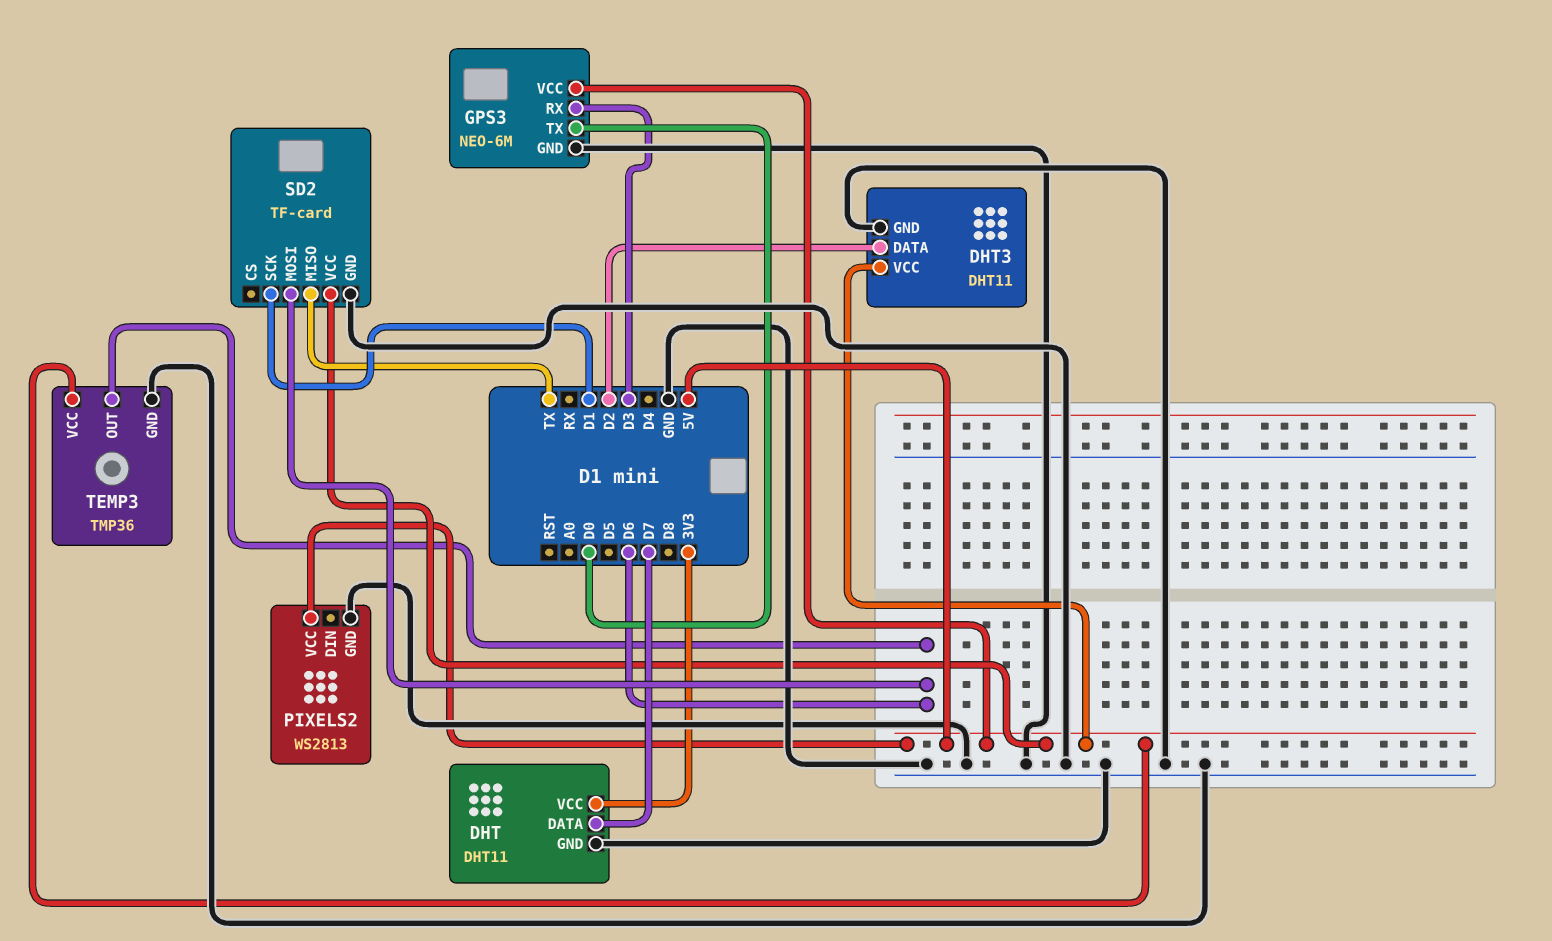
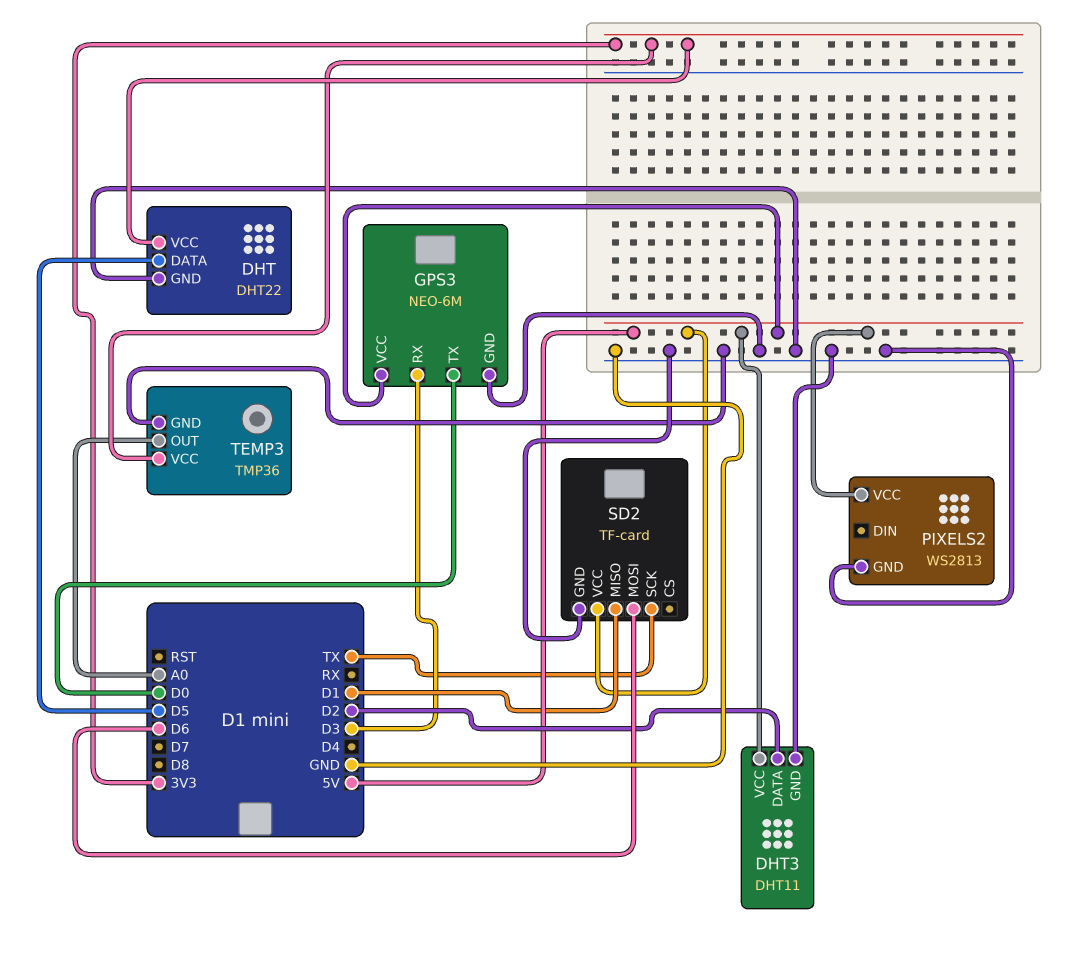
DHT: DHT11 -> DHT22
DHT pin DATA: D7 -> D5
SD2 pin MISO: TX -> D1
SD2 pin SCK: D1 -> TX
TEMP3 pin OUT: D6 -> A0
TEMP3 pin VCC: 5V -> 3V3

